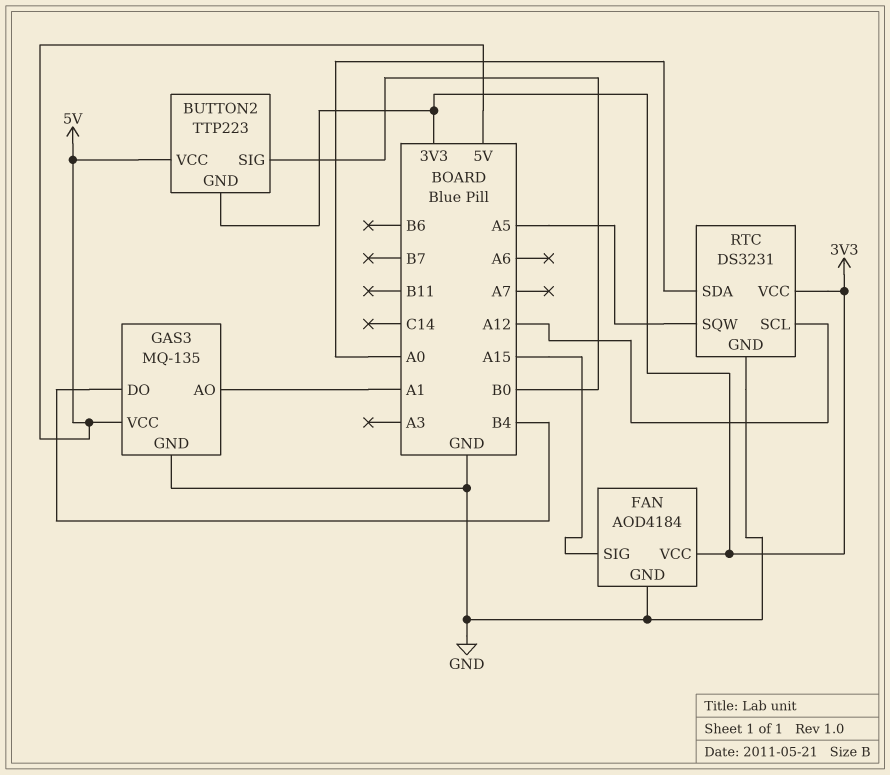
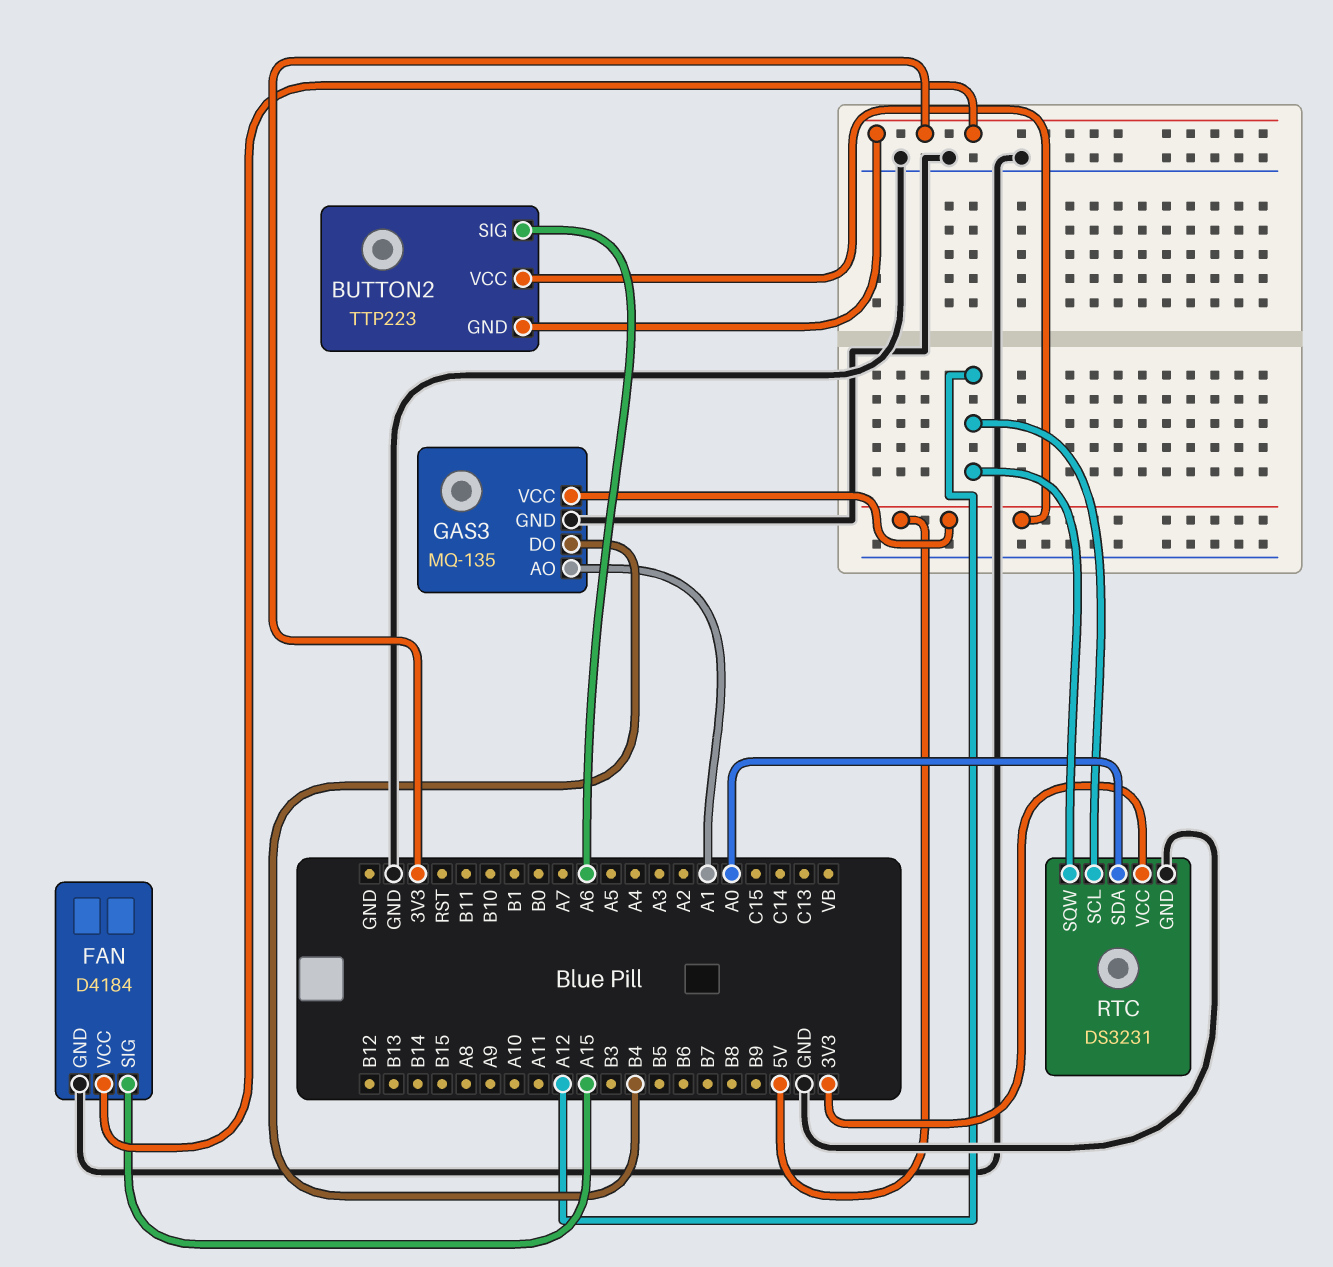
BUTTON2 pin SIG: B0 -> A6
FAN: AOD4184 -> D4184
RTC pin SQW: A5 -> A12

